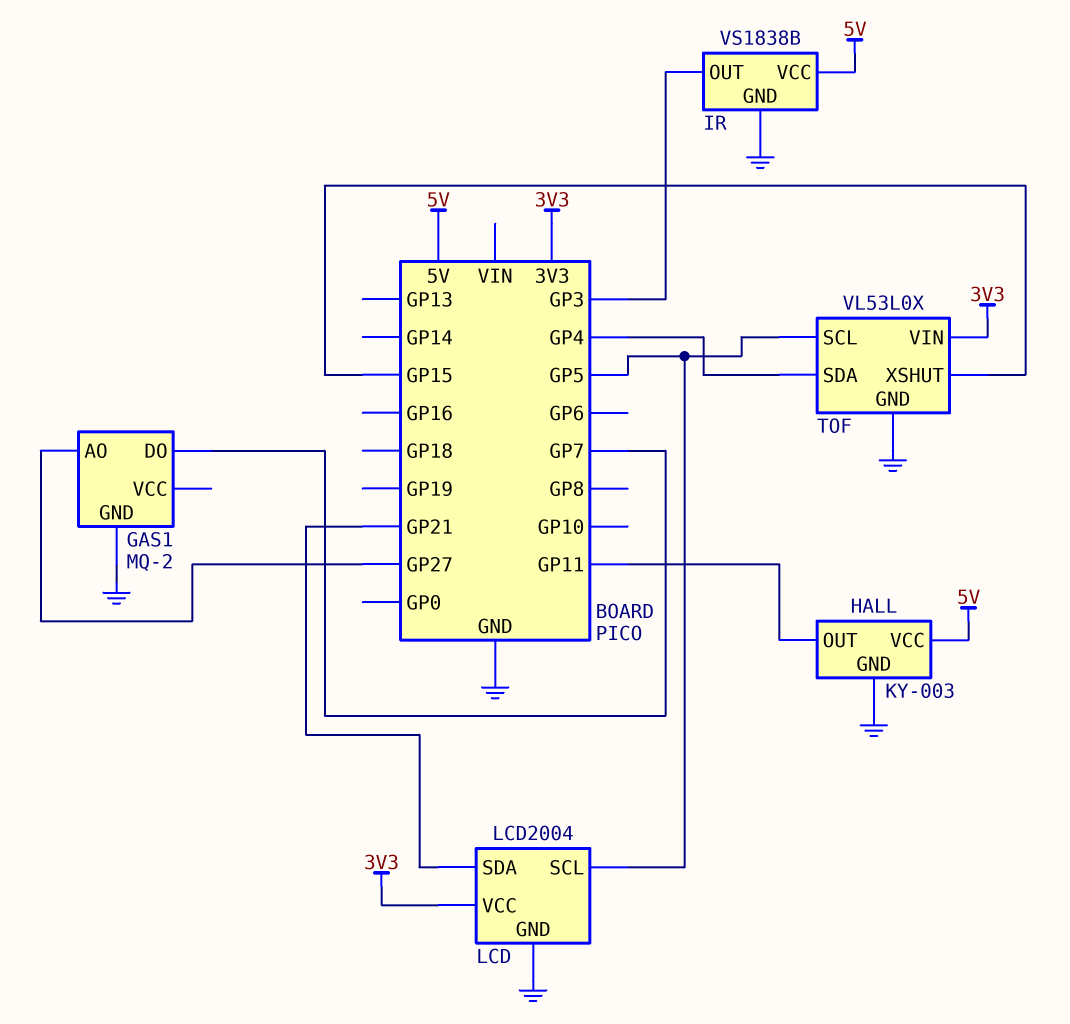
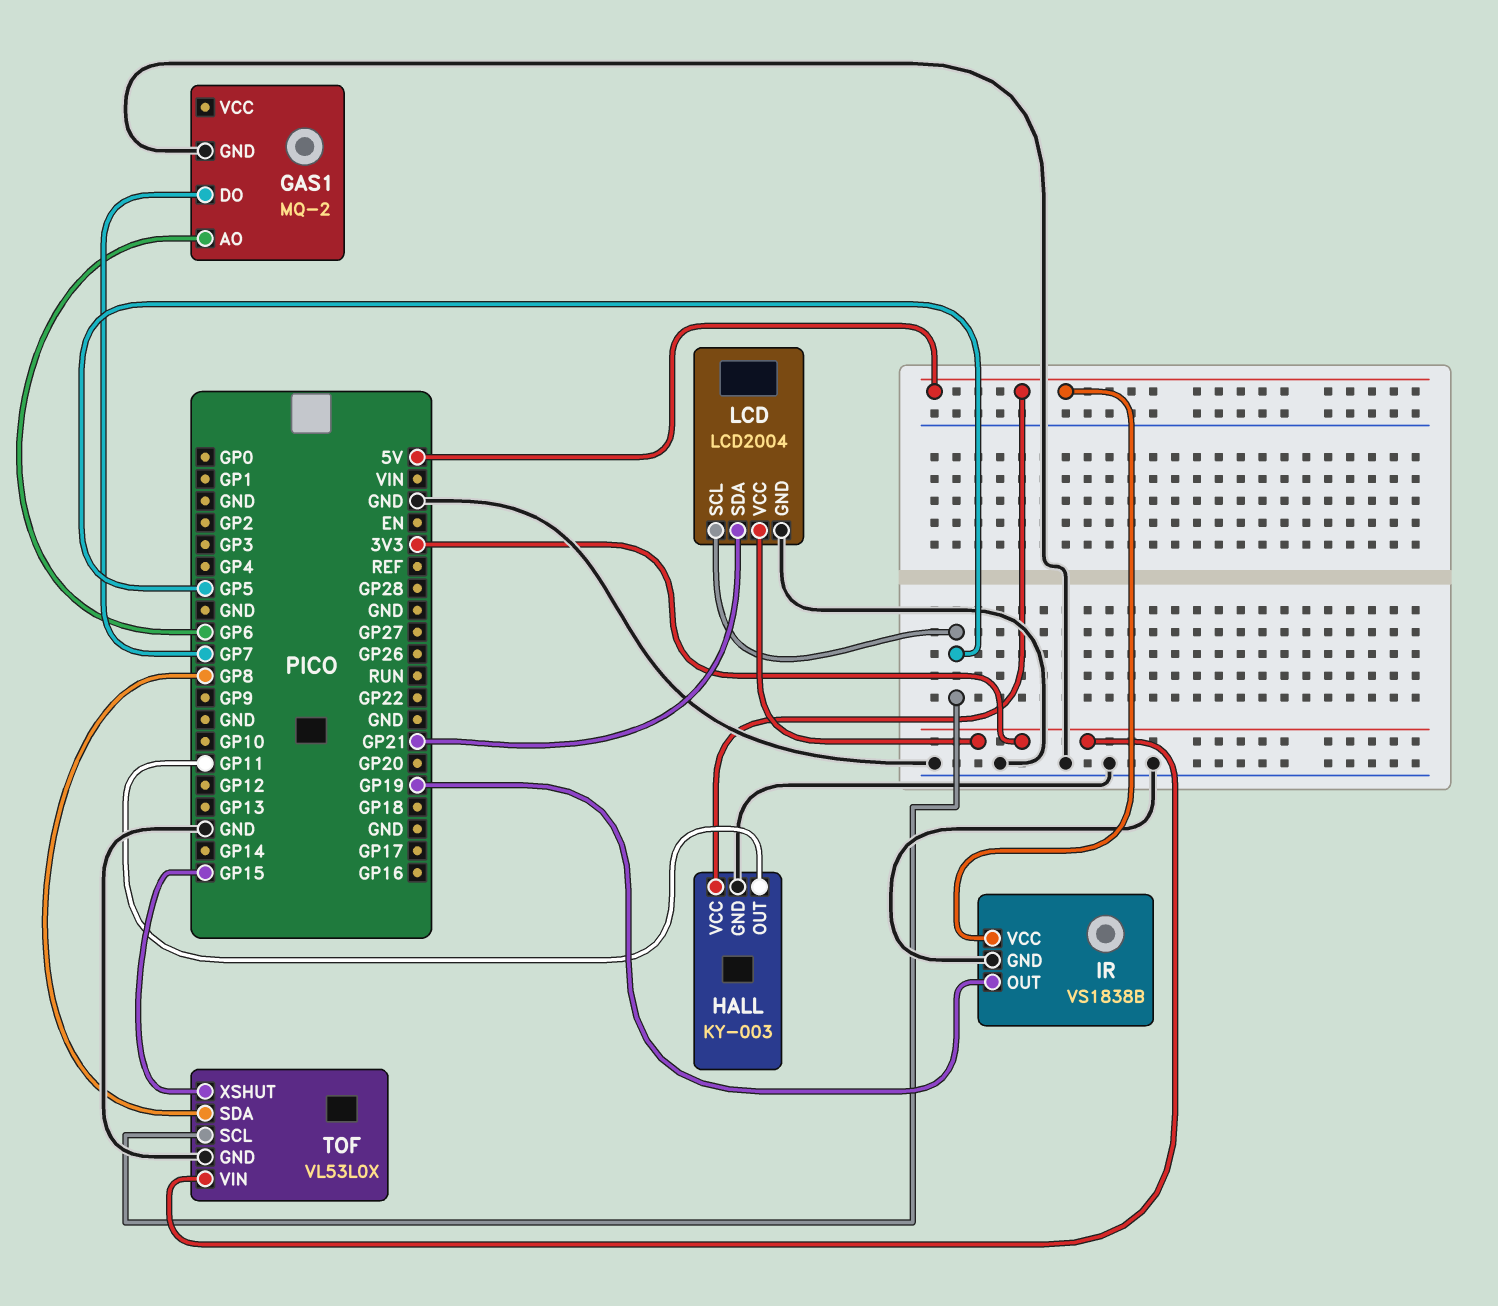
GAS1 pin AO: GP27 -> GP6
IR pin OUT: GP3 -> GP19
TOF pin SDA: GP4 -> GP8

